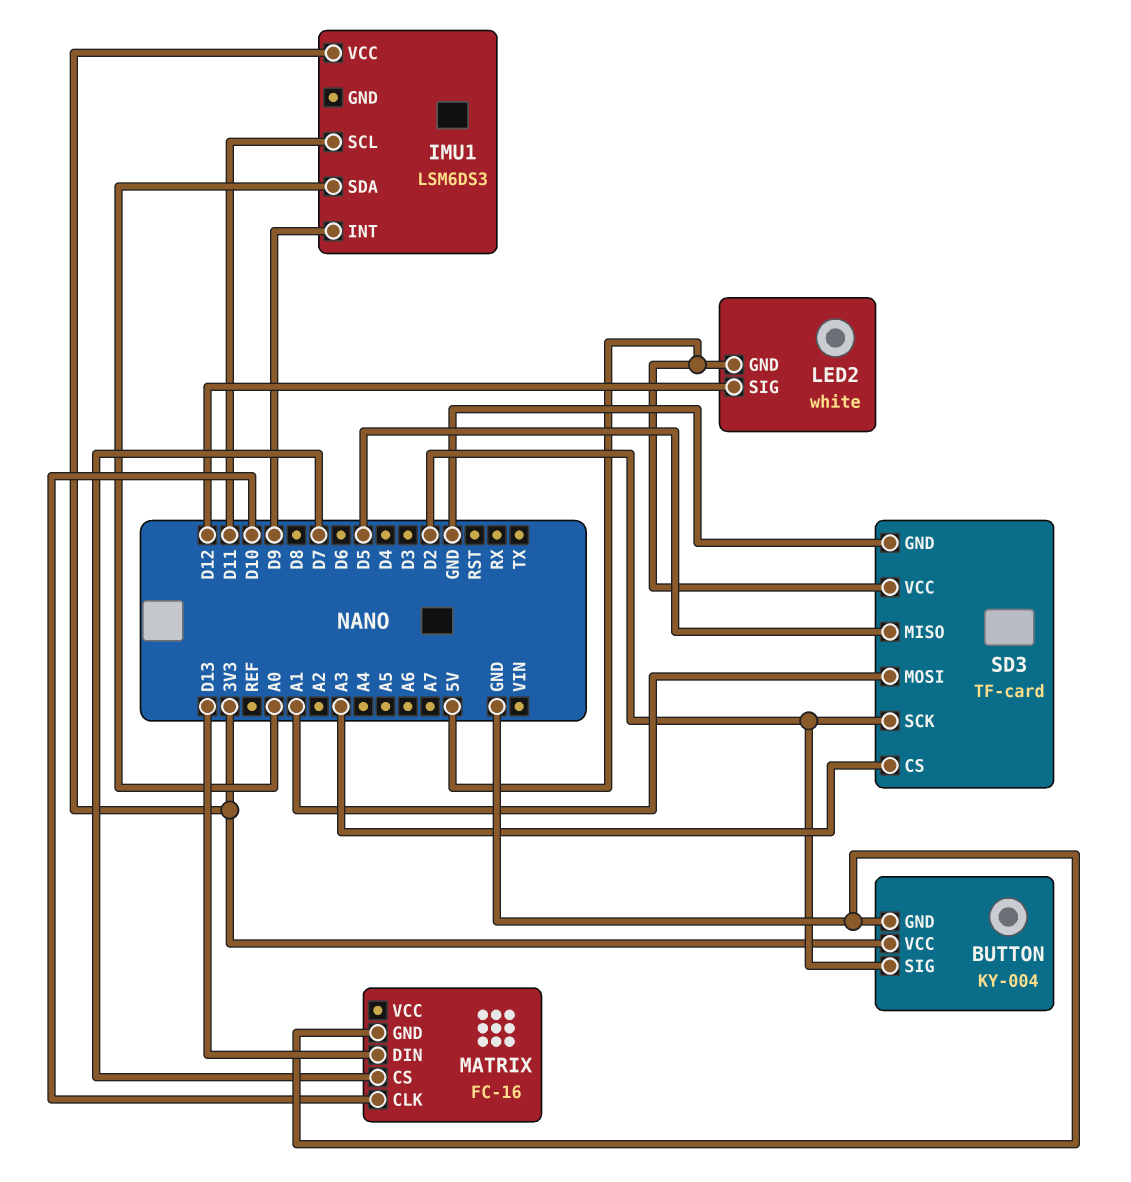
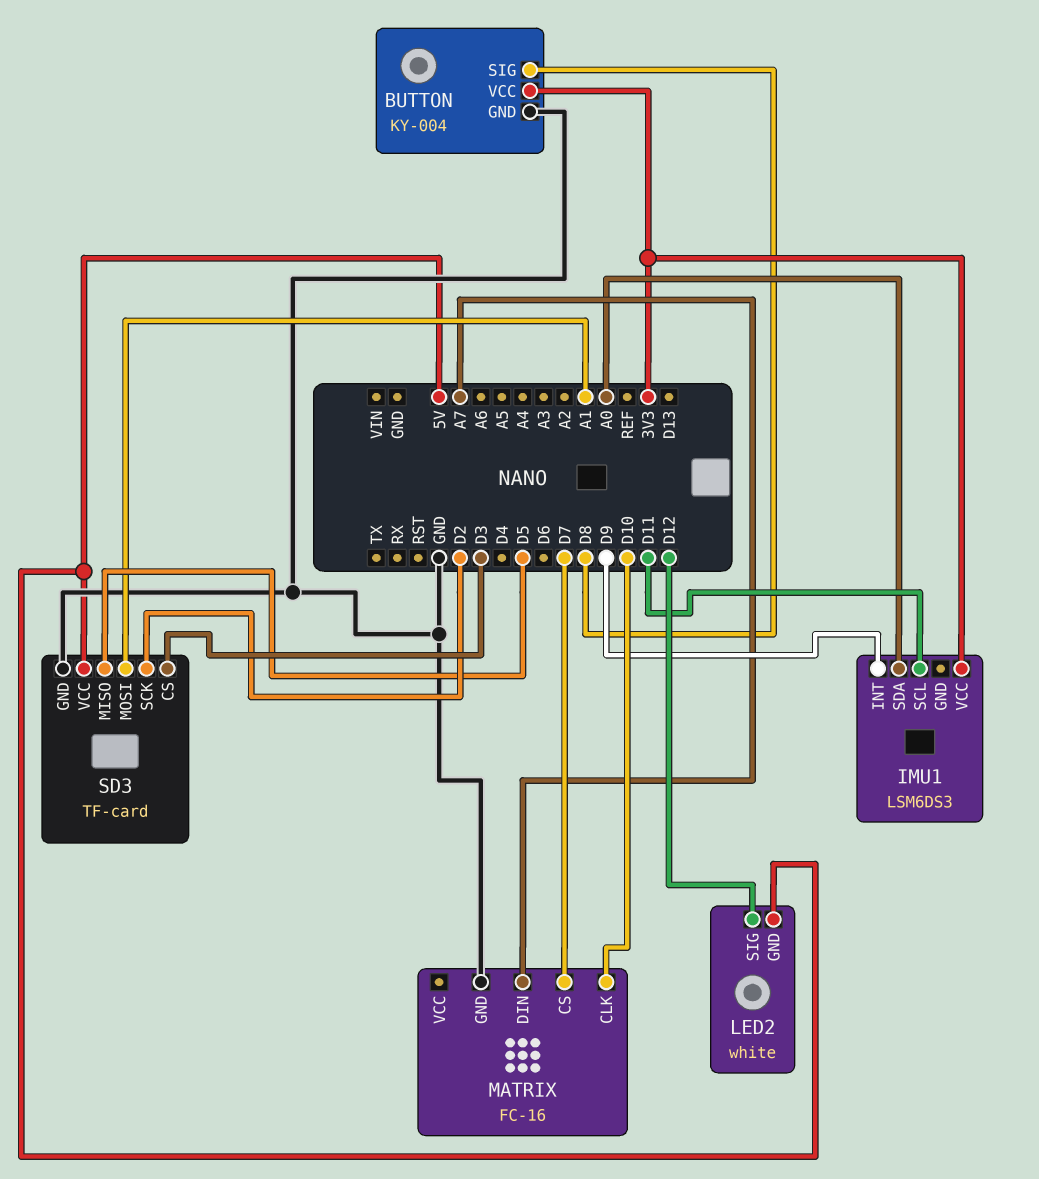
BUTTON pin SIG: D2 -> D8
MATRIX pin DIN: D13 -> A7
SD3 pin CS: A3 -> D3

